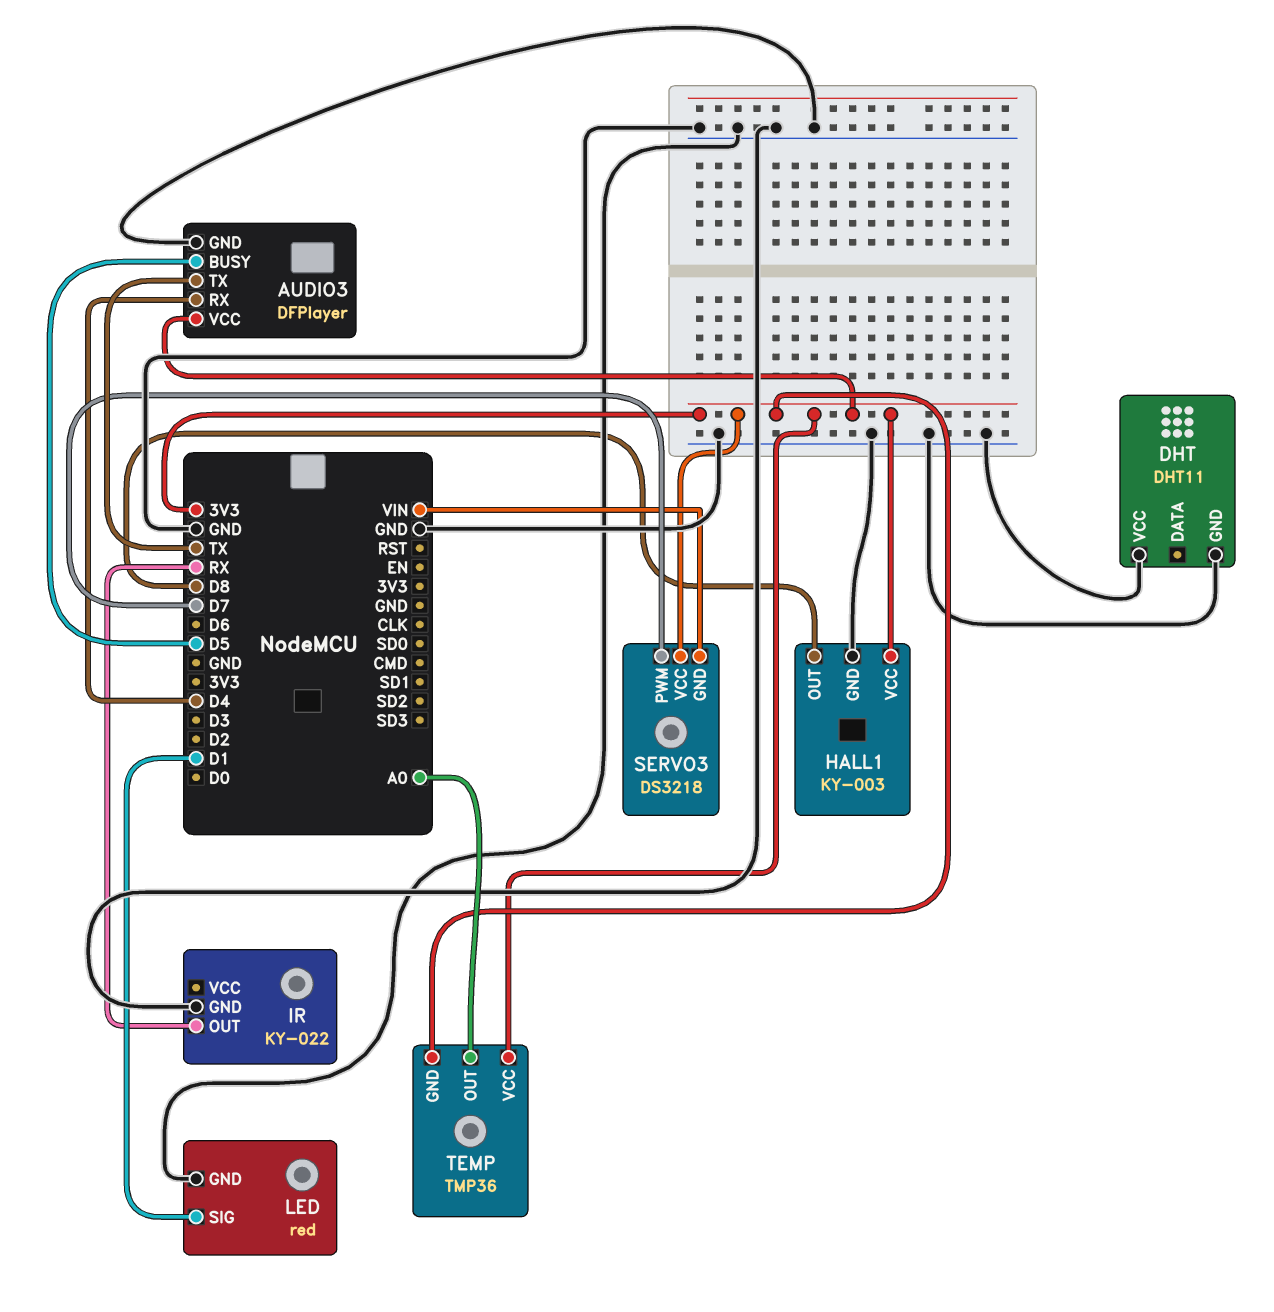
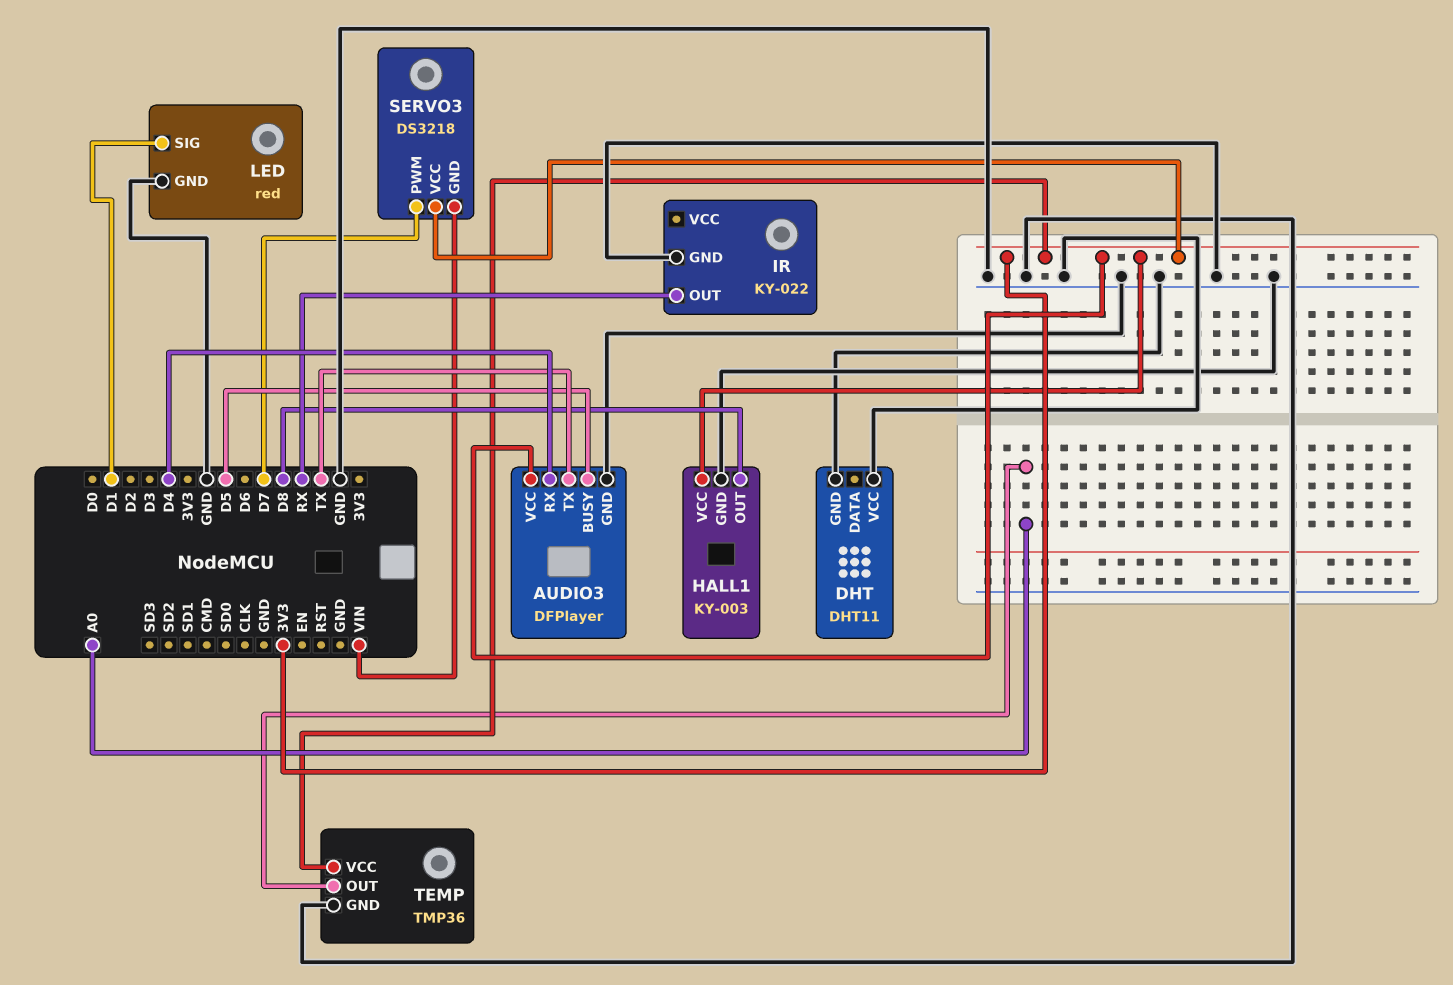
TEMP pin GND: 3V3 -> GND

